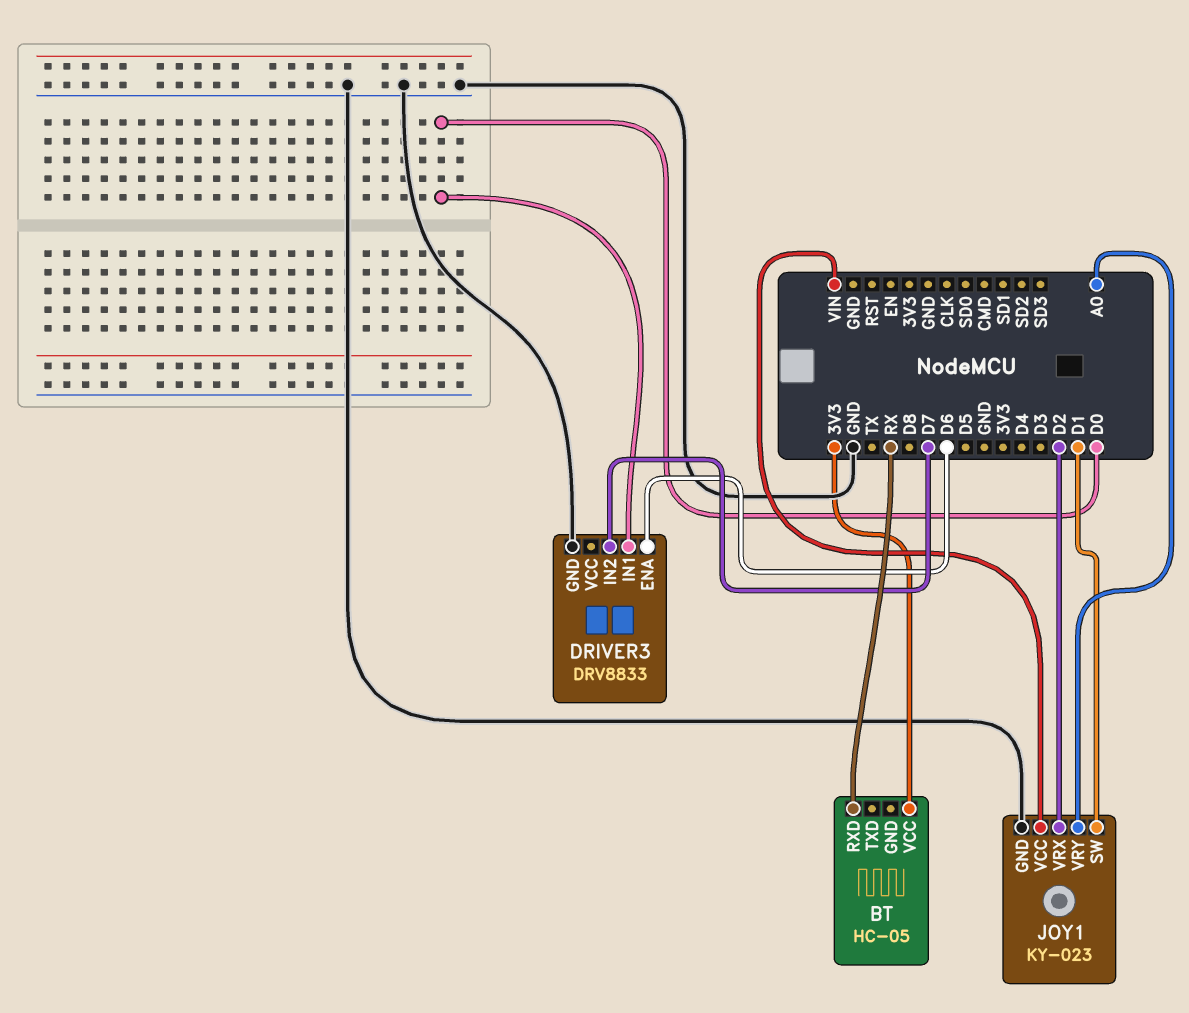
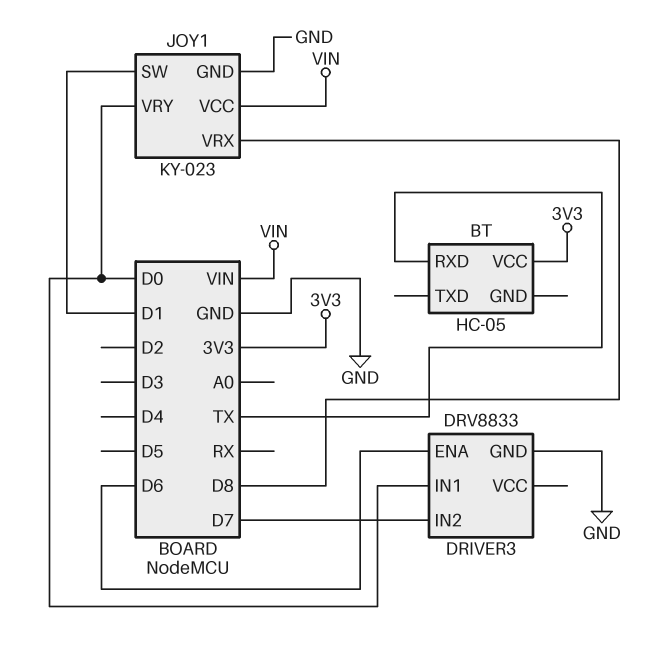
BT pin RXD: RX -> TX
JOY1 pin VRX: D2 -> D8
JOY1 pin VRY: A0 -> D0

